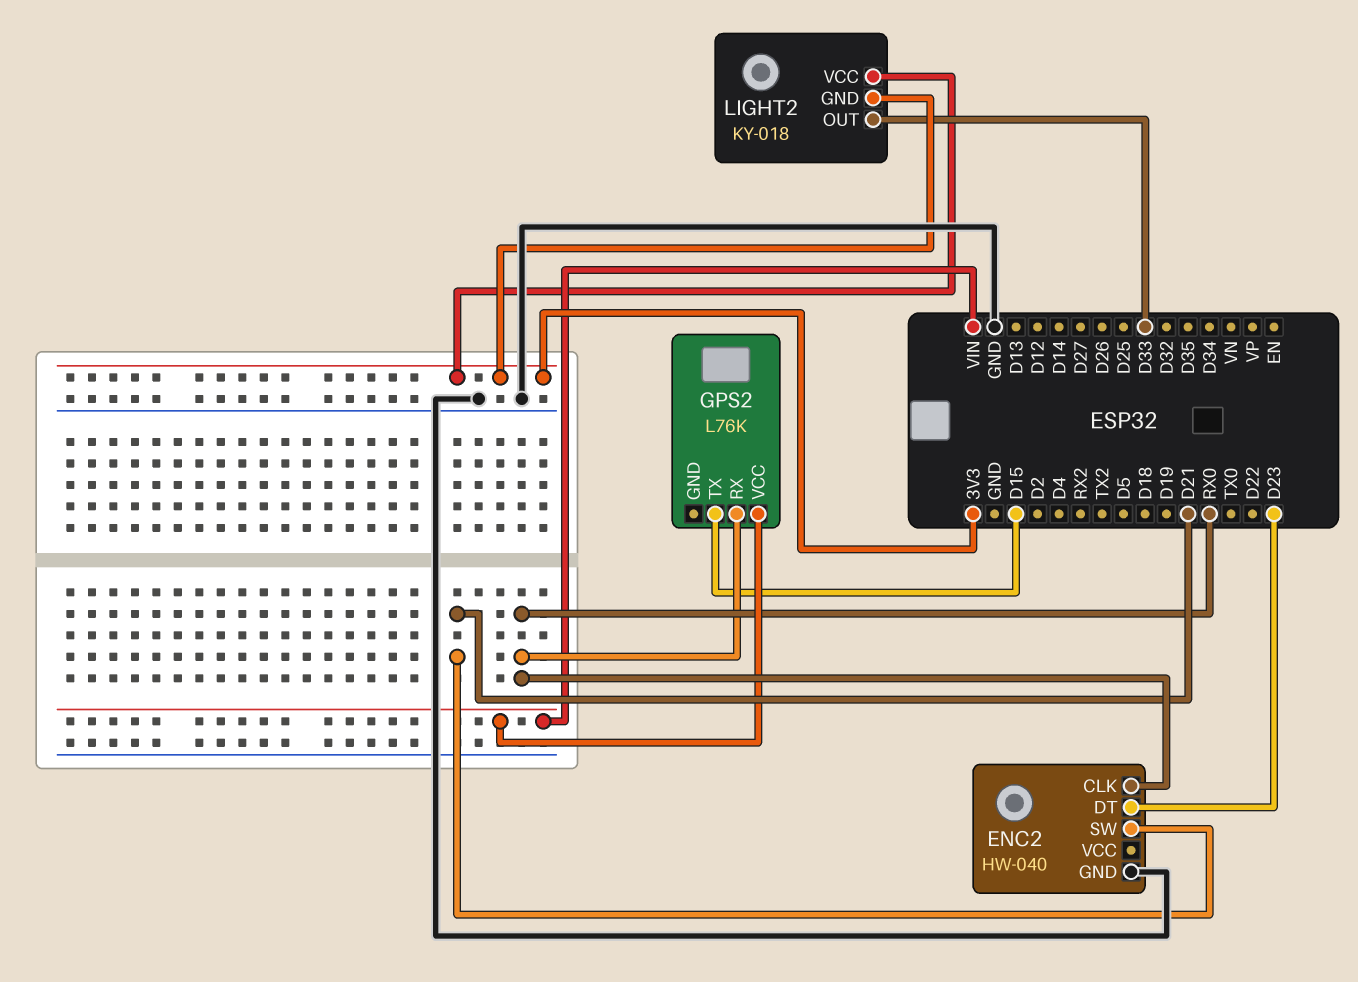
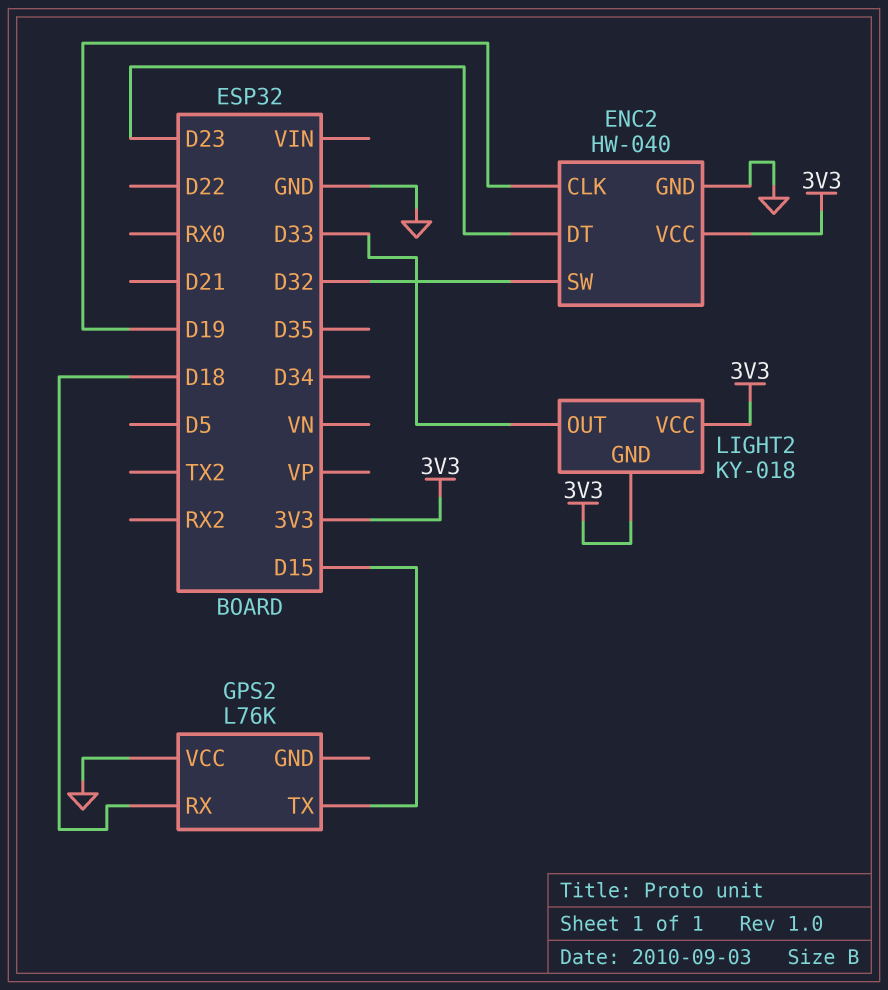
ENC2 pin CLK: RX0 -> D19
ENC2 pin SW: D21 -> D32
ENC2 pin VCC: none -> 3V3
GPS2 pin RX: RX0 -> D18
GPS2 pin VCC: VIN -> GND

